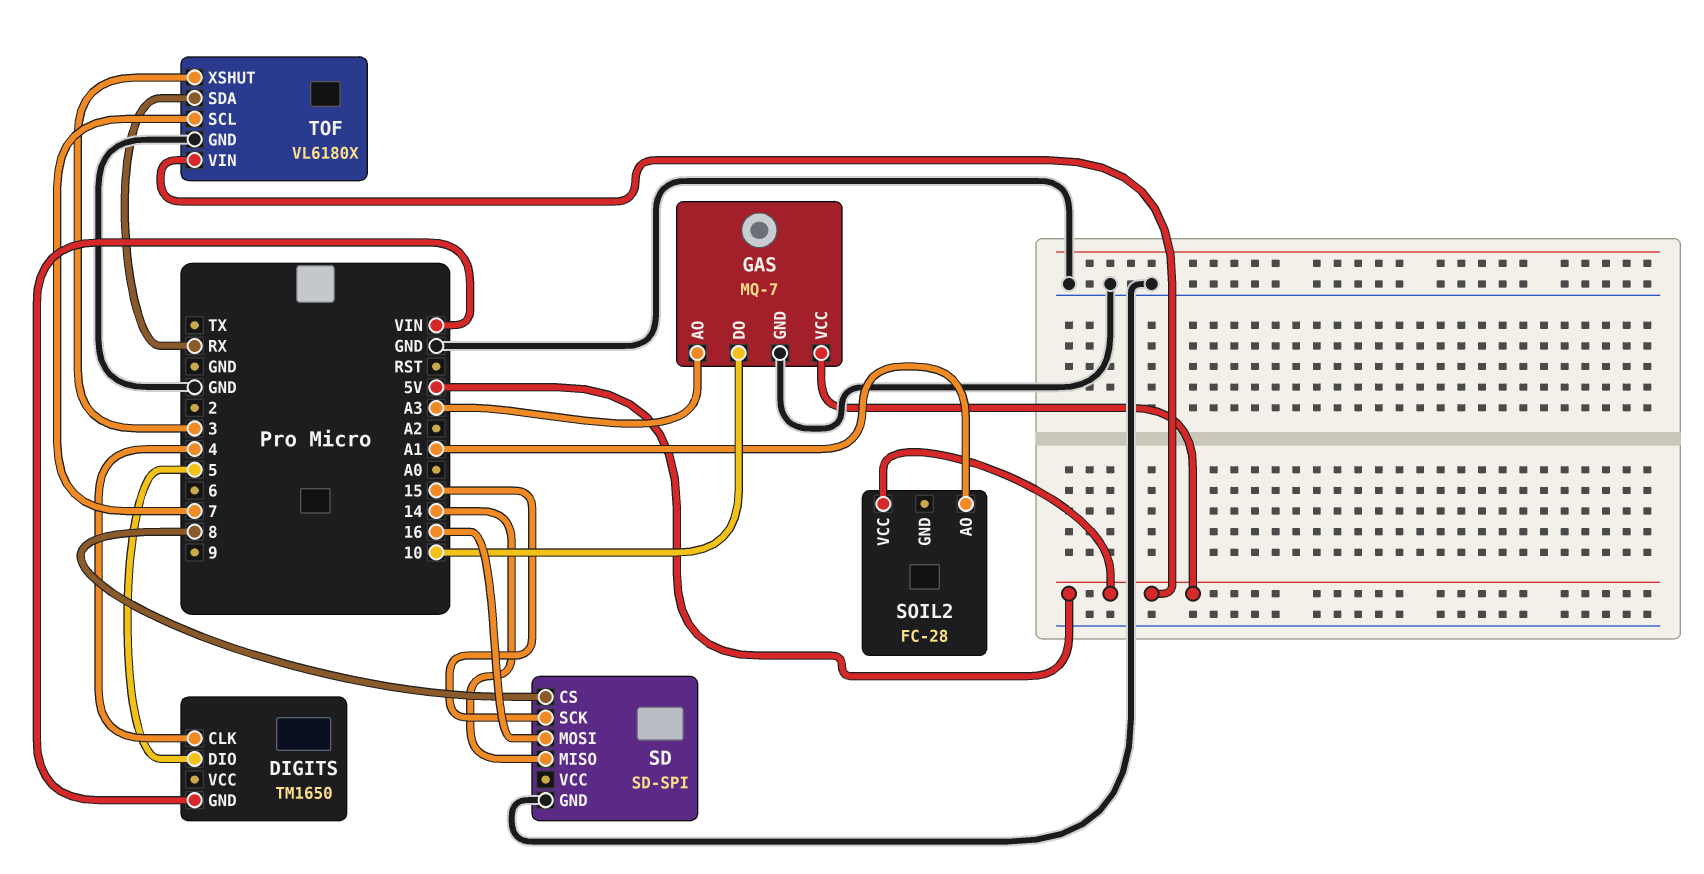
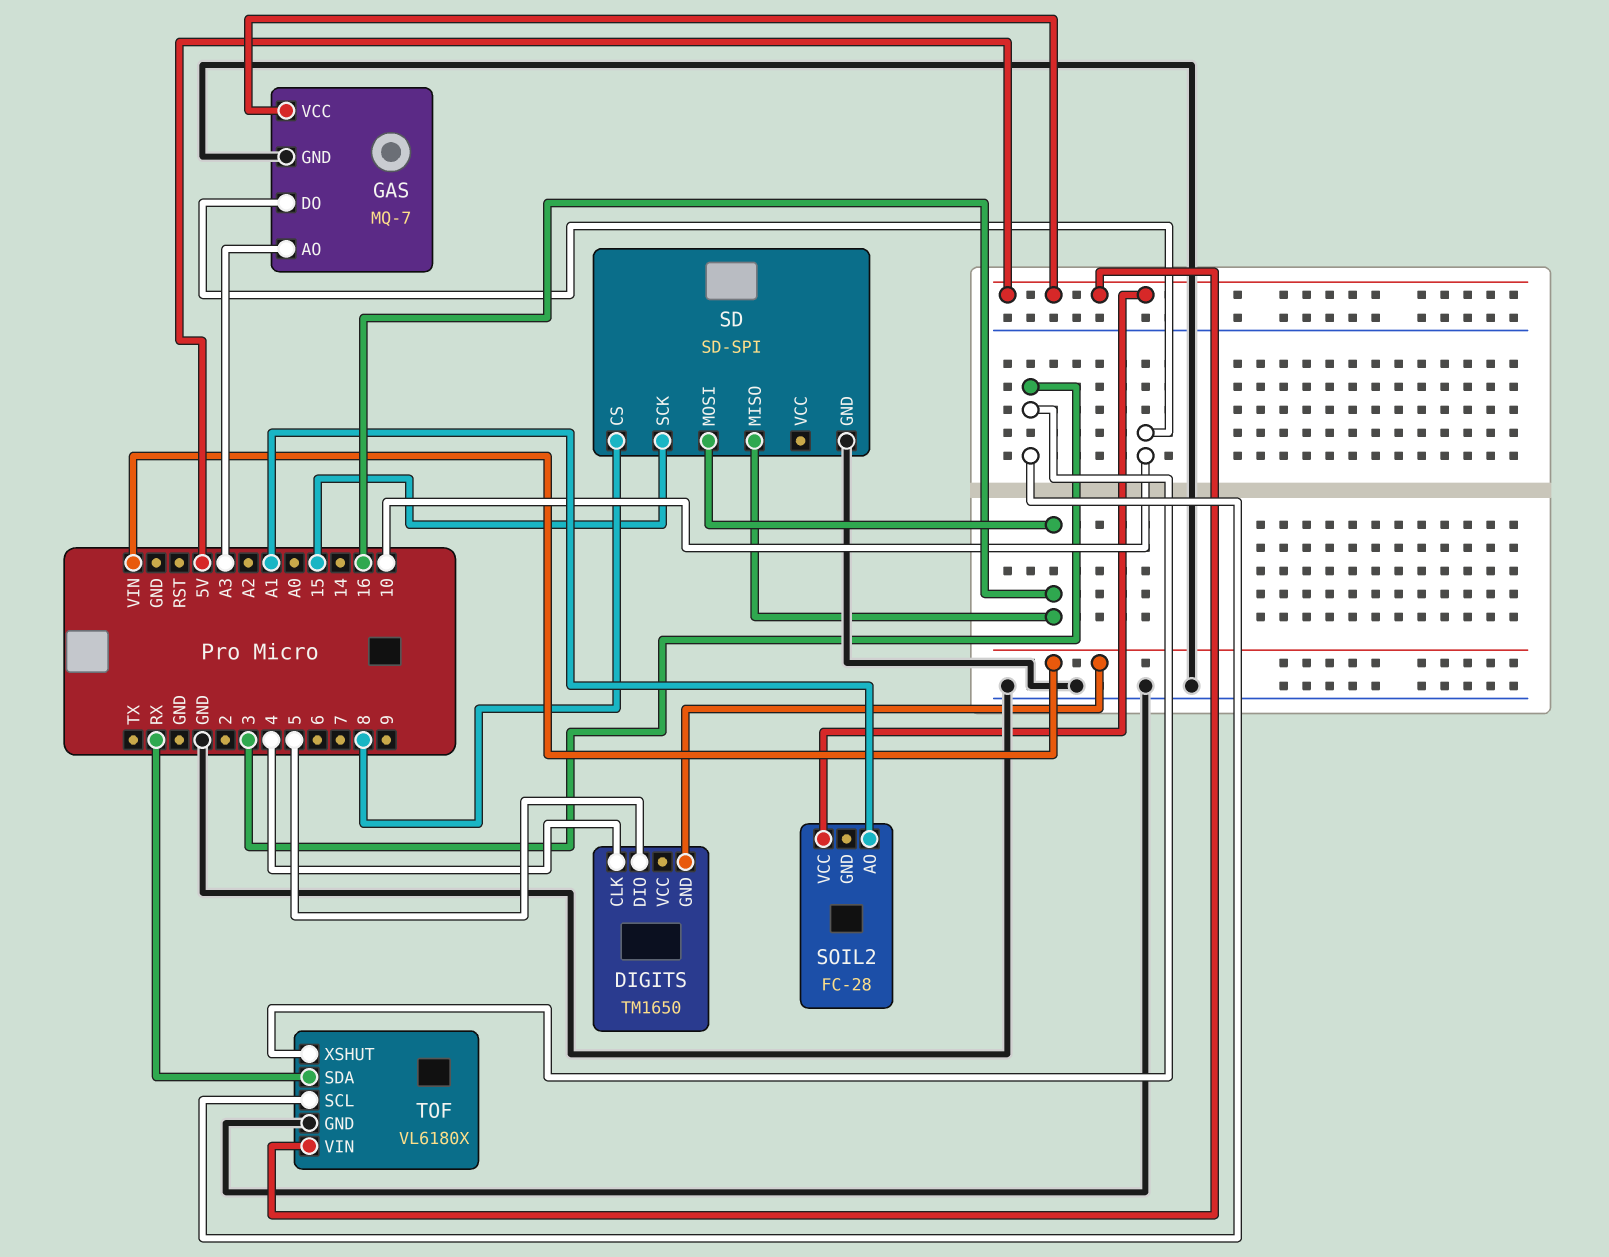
SD pin MISO: 14 -> 16
TOF pin SCL: 7 -> 3

